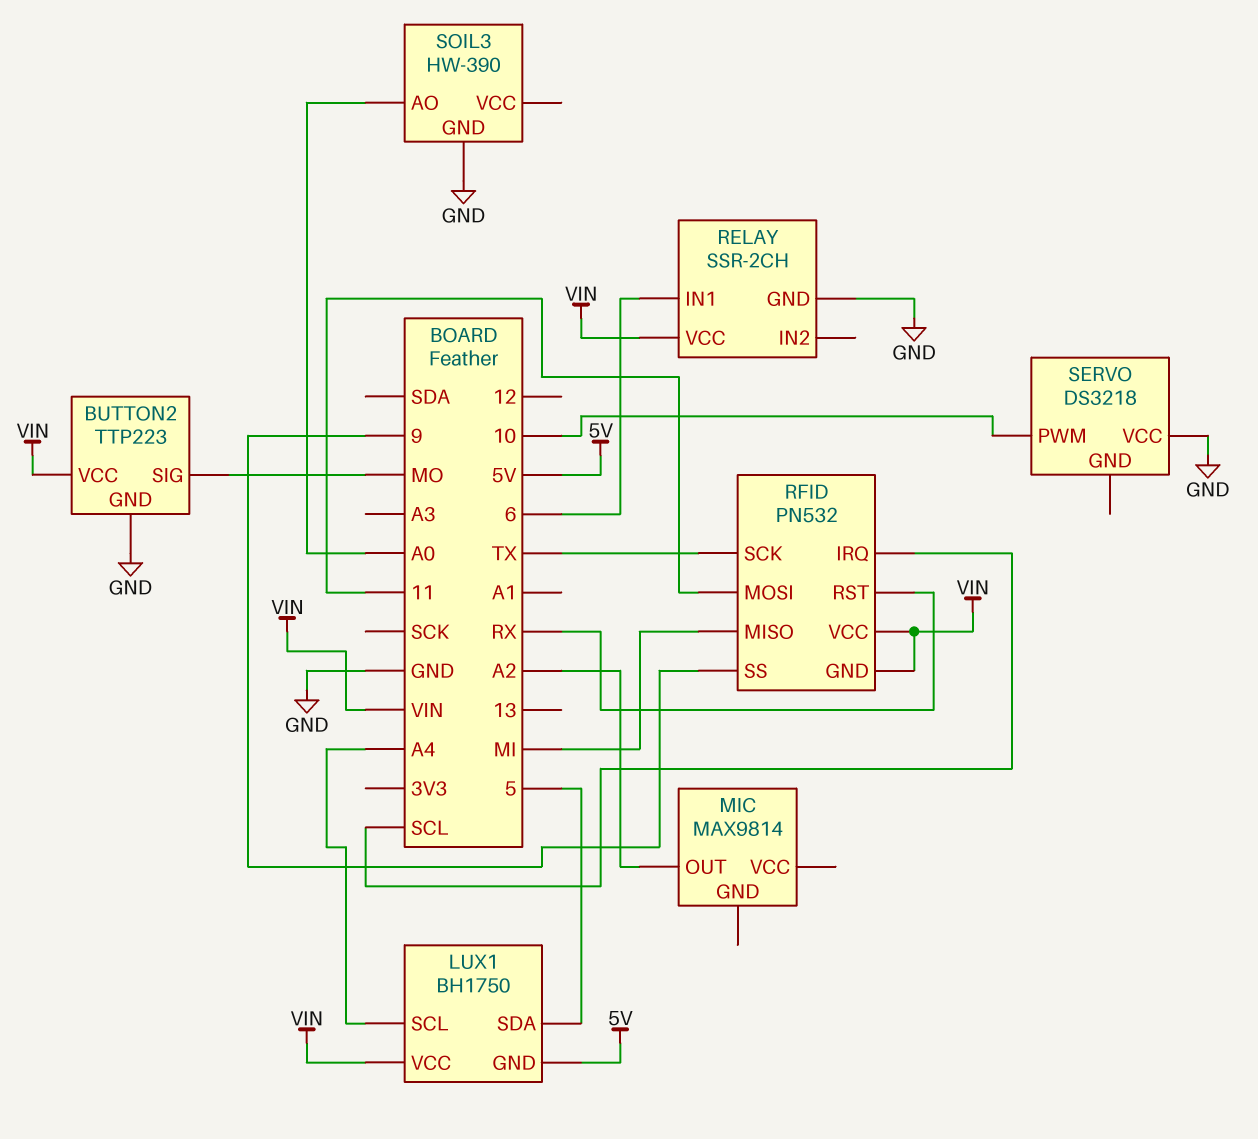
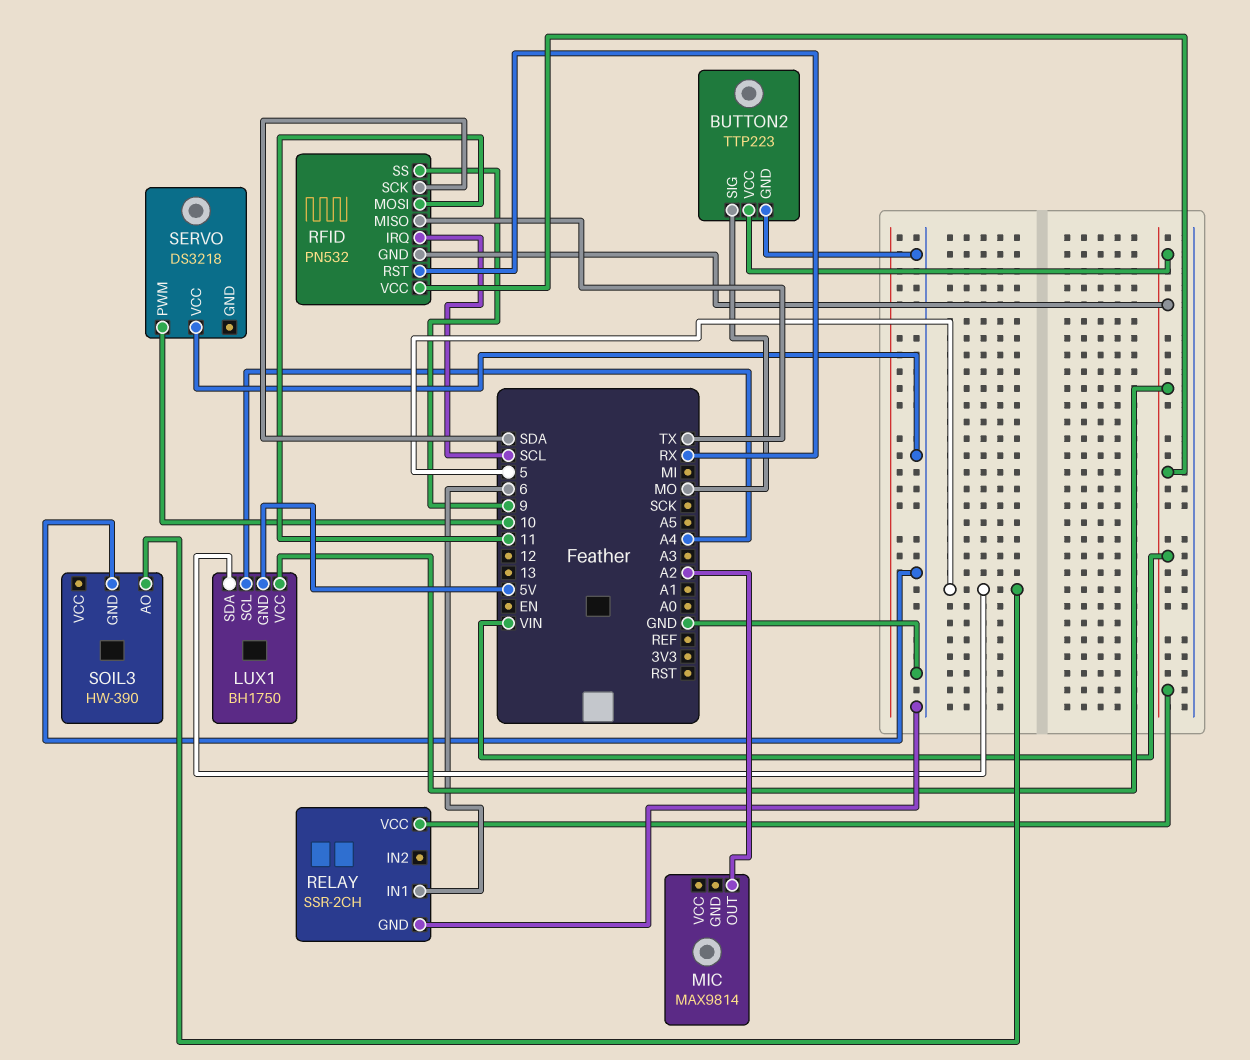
RFID pin MISO: MI -> TX
RFID pin SCK: TX -> SDA
SOIL3 pin AO: A0 -> 5

